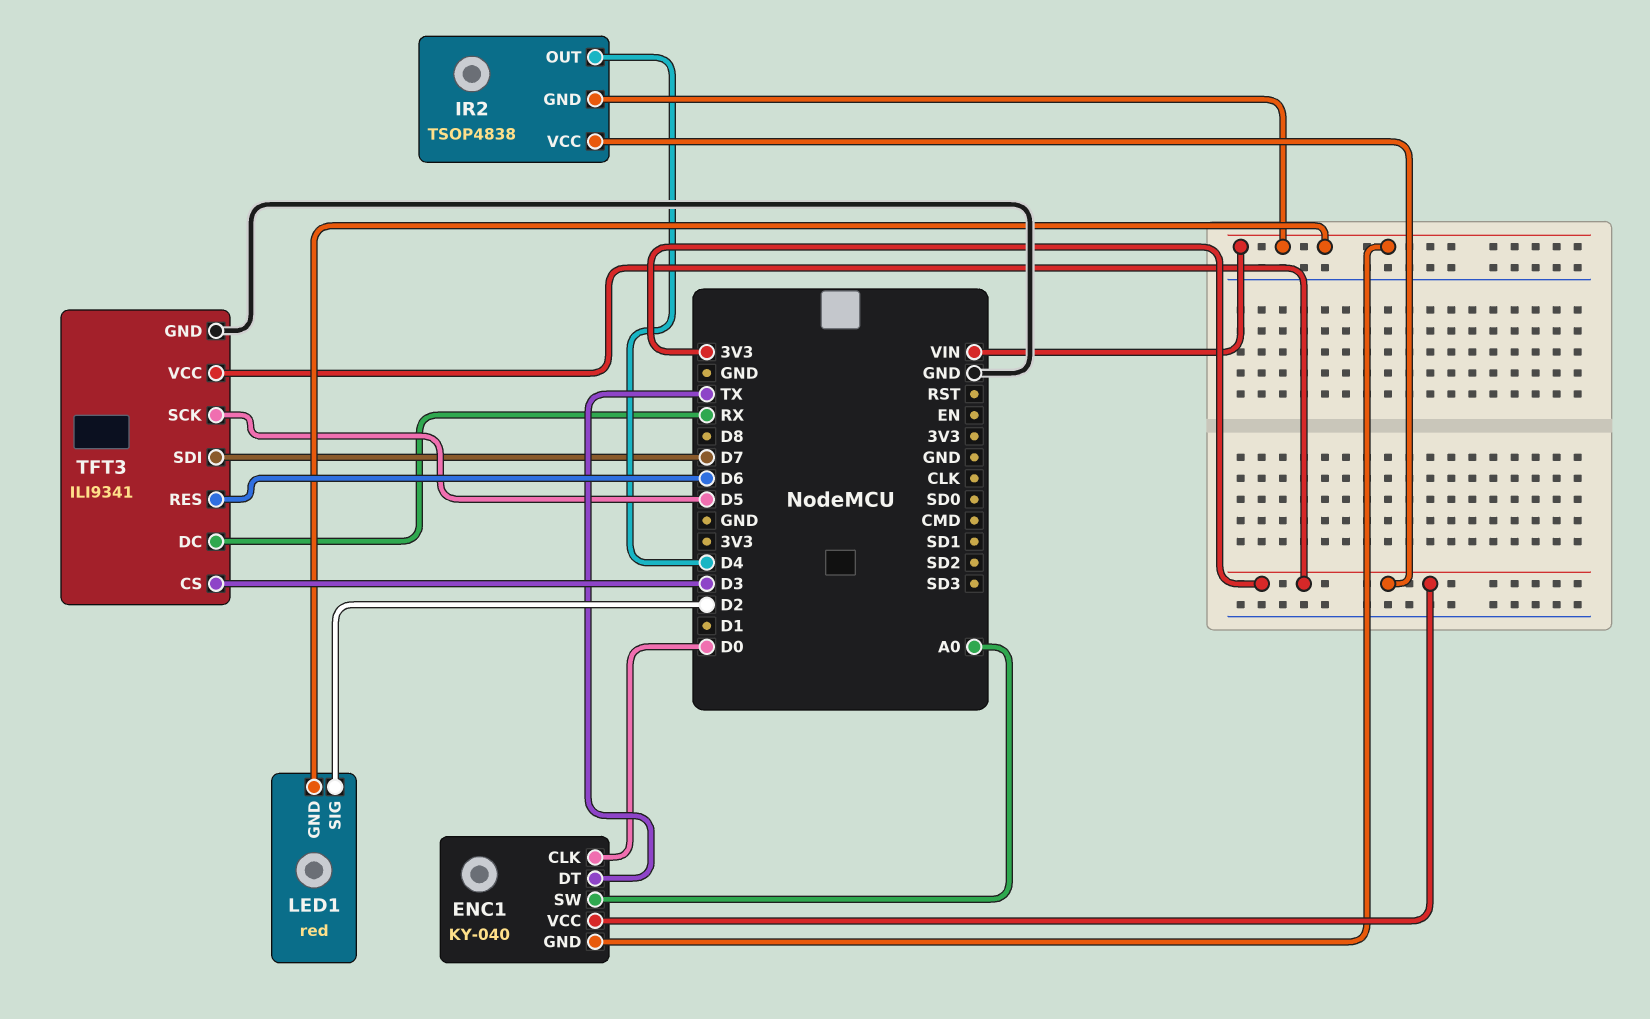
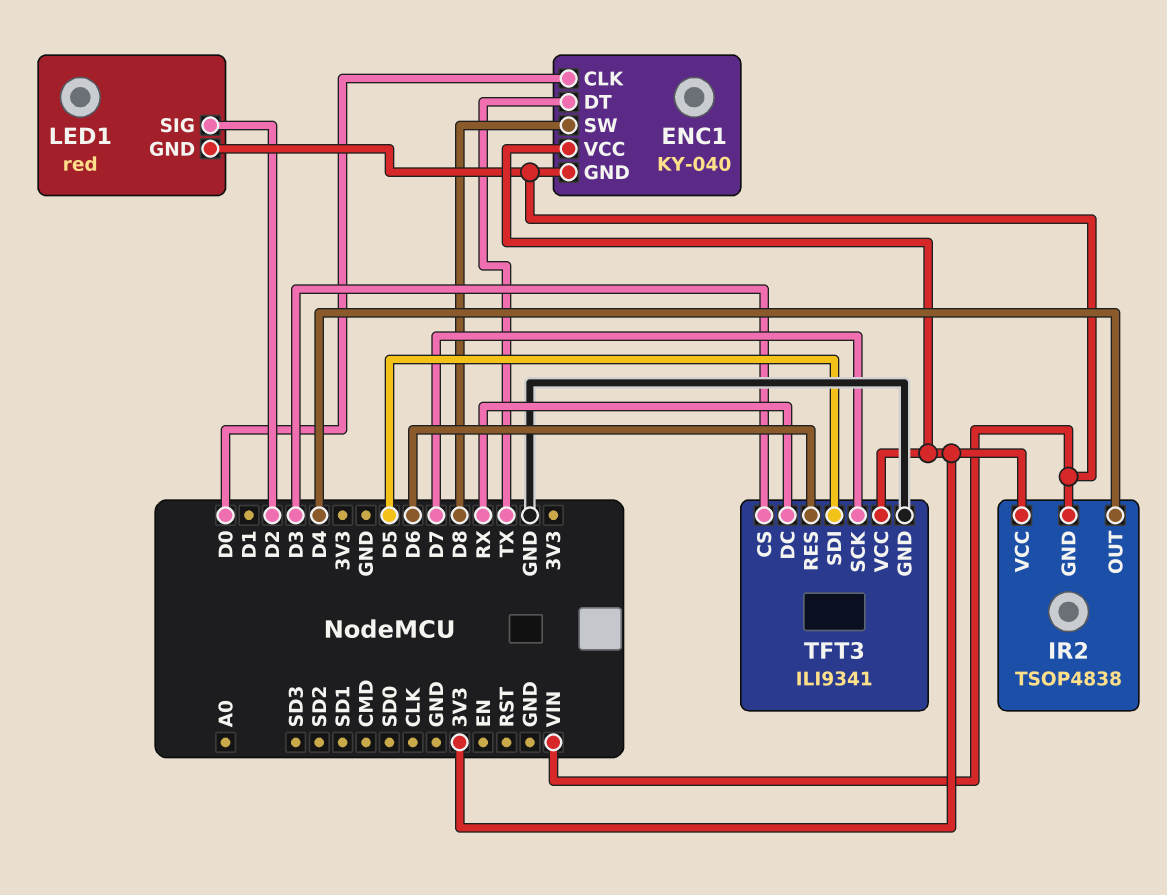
ENC1 pin SW: A0 -> D8
TFT3 pin SCK: D5 -> D7
TFT3 pin SDI: D7 -> D5

